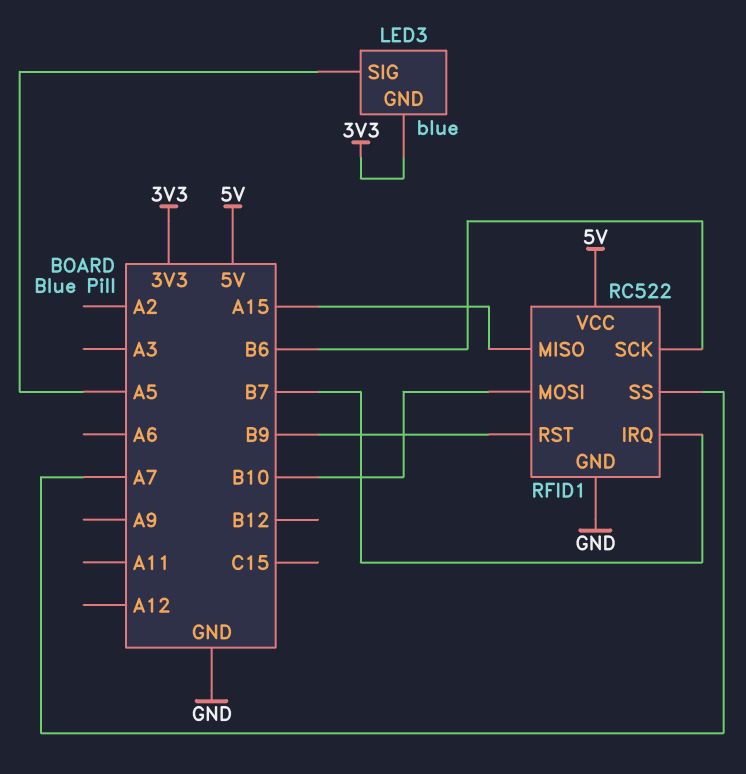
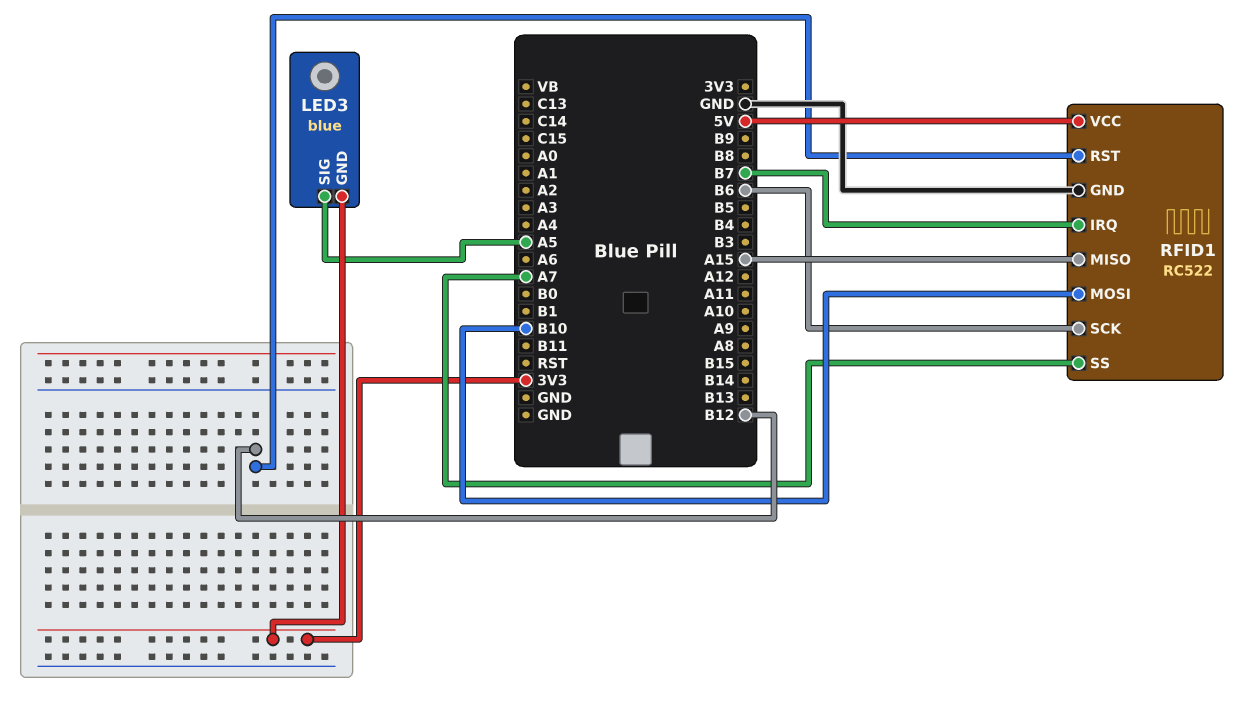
RFID1 pin RST: B9 -> B12

